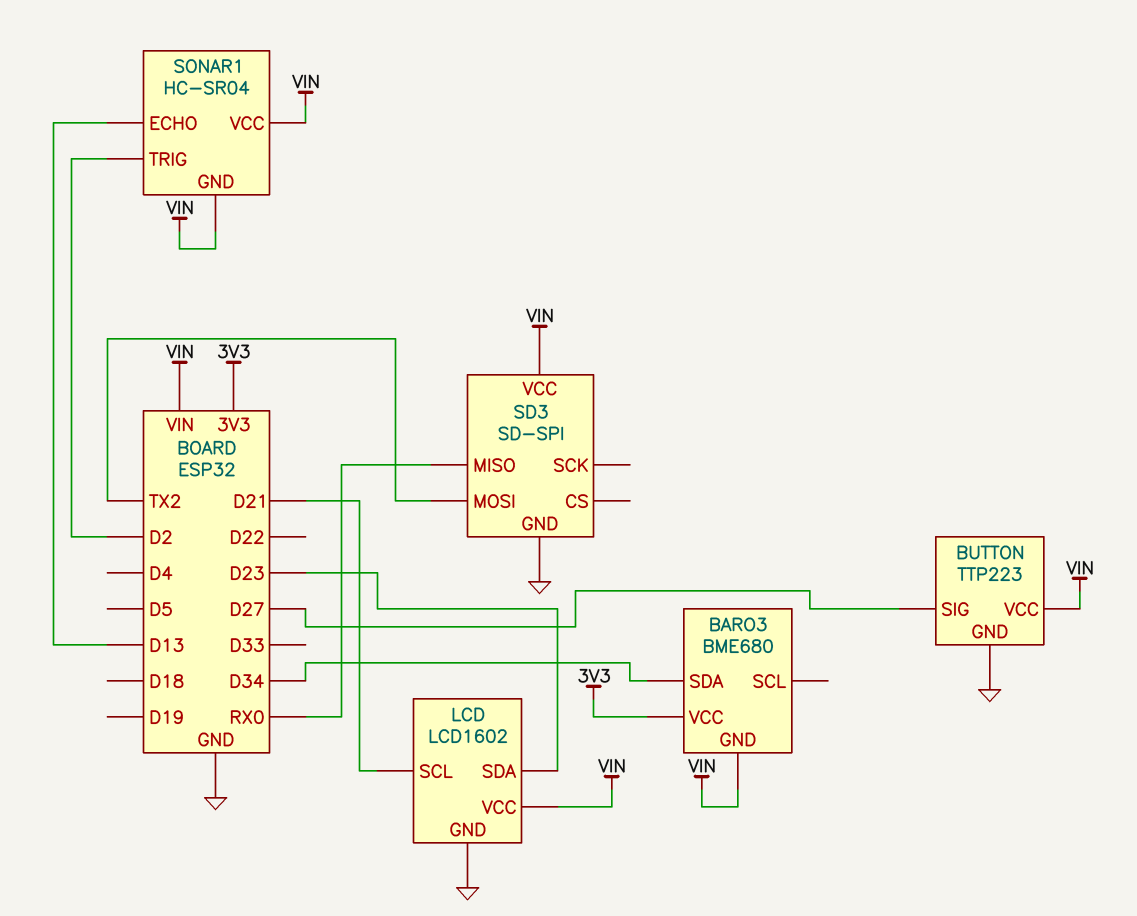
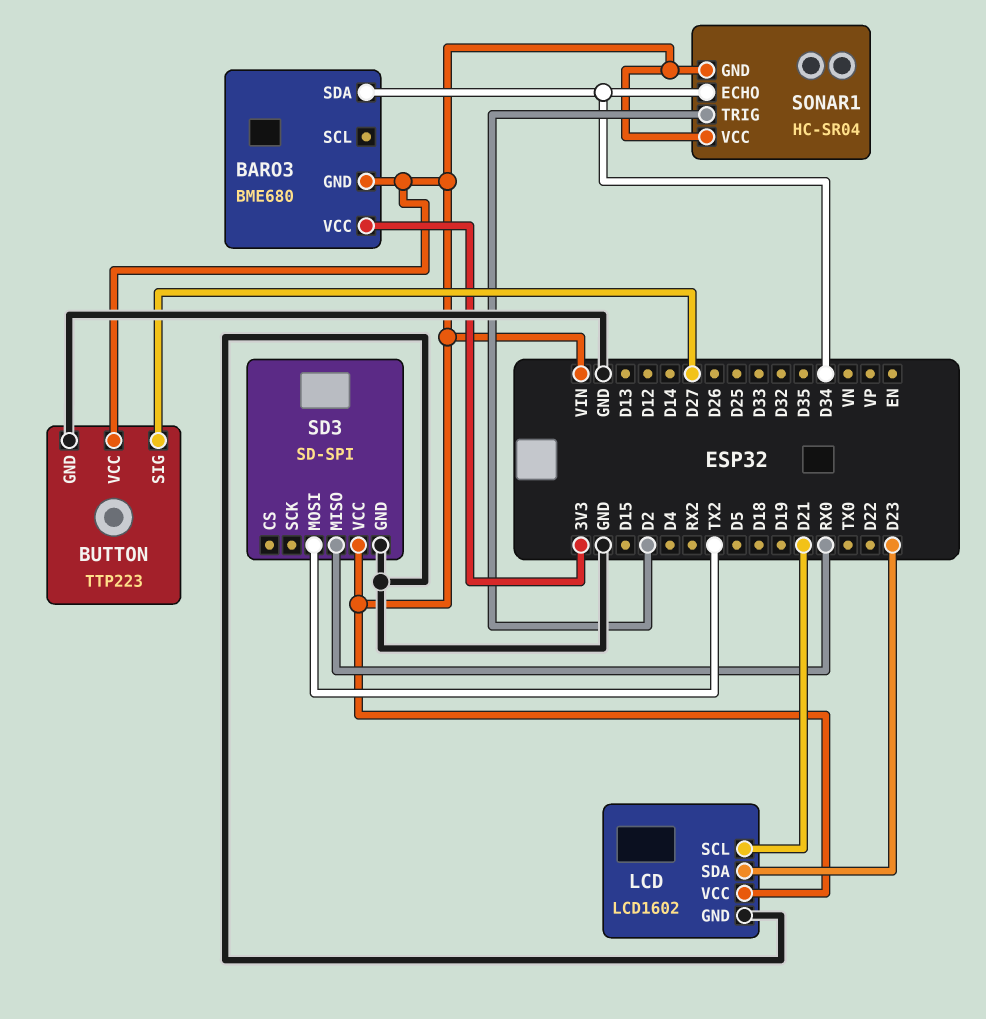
SONAR1 pin ECHO: D13 -> D34

